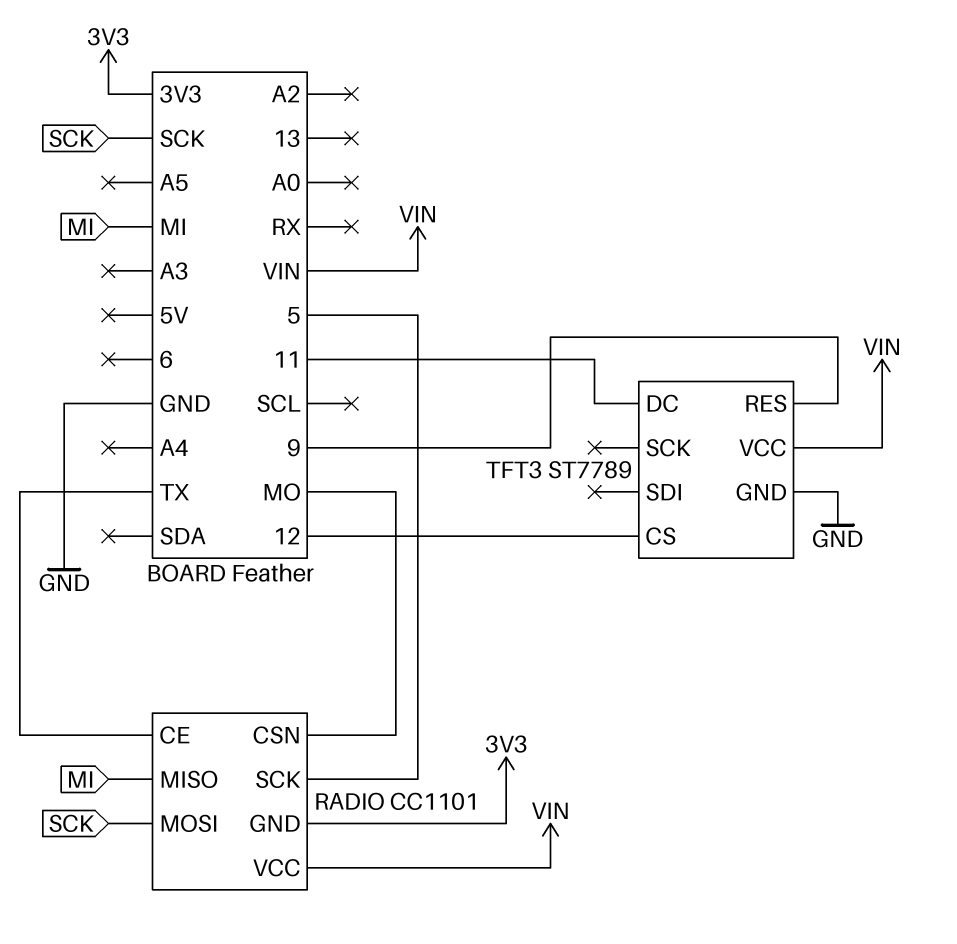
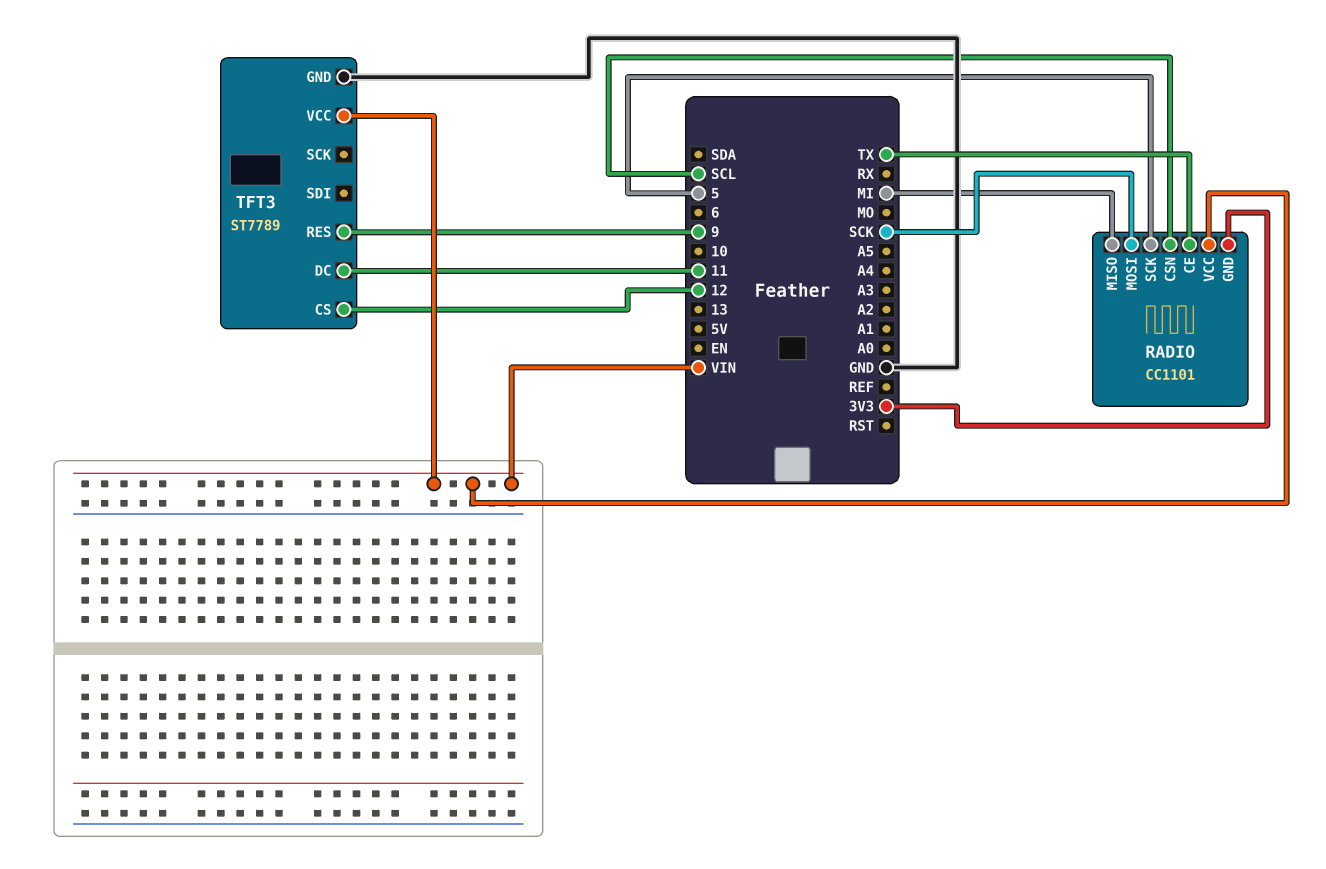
RADIO pin CSN: MO -> SCL

